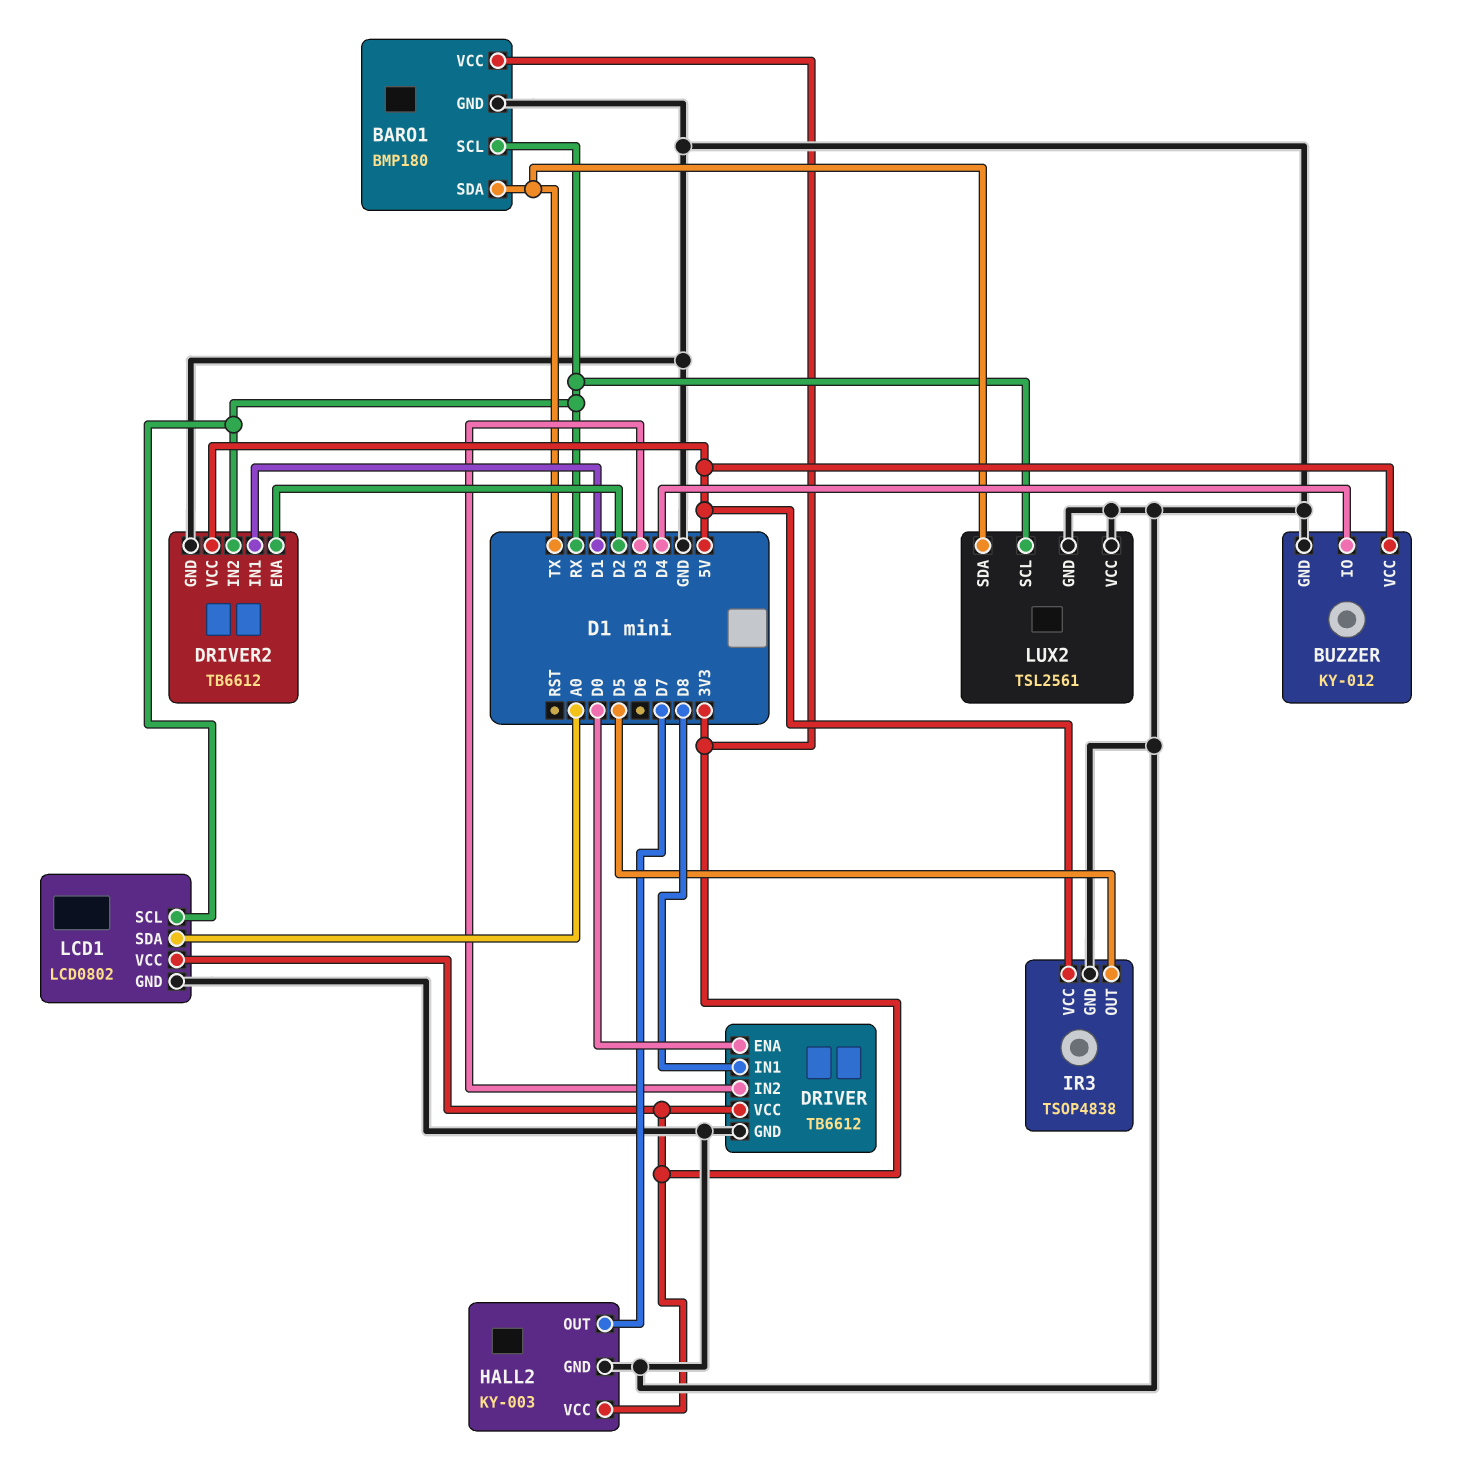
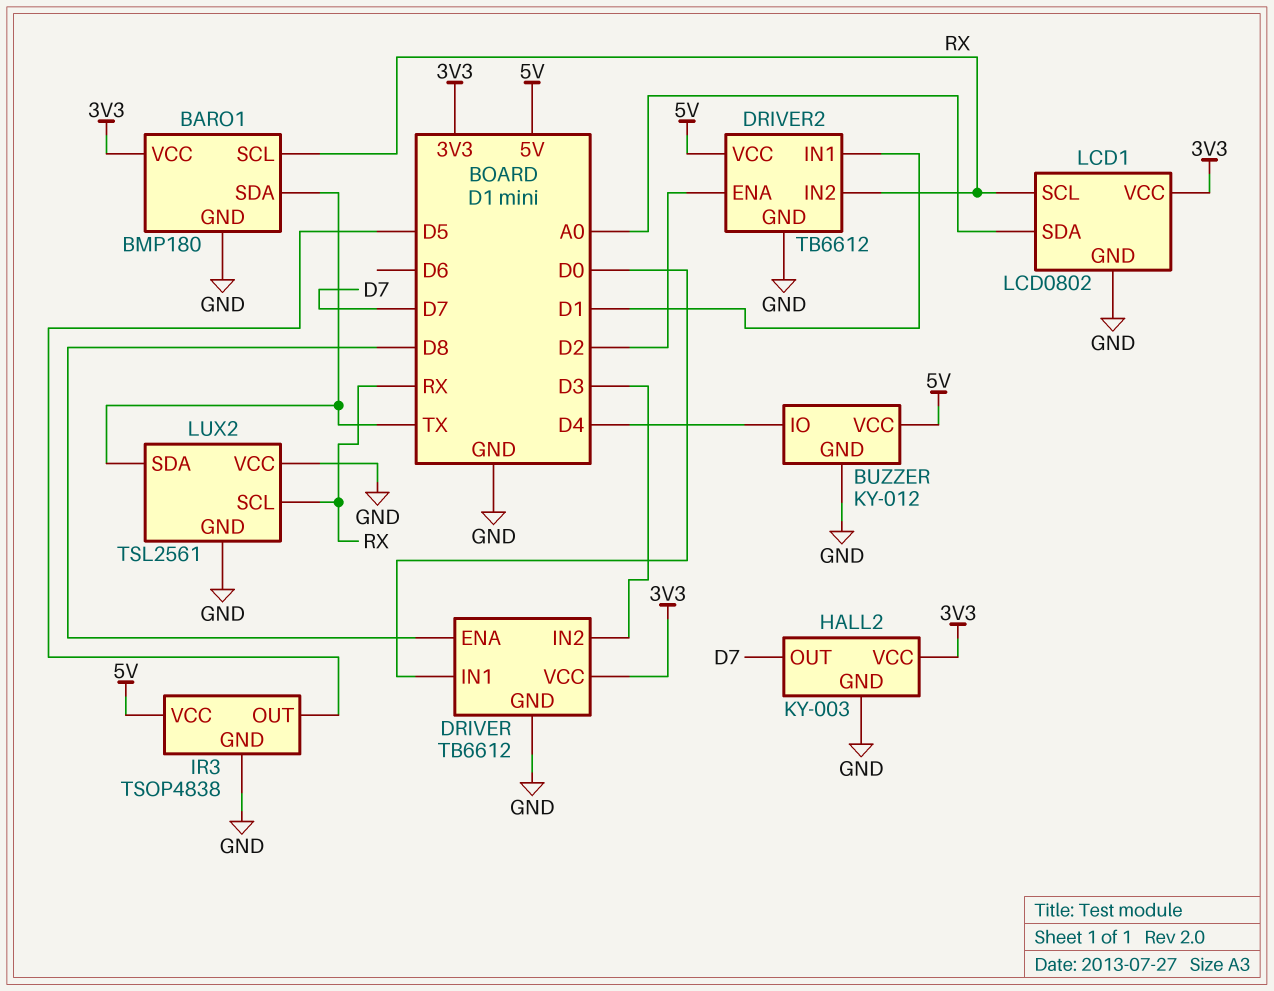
DRIVER pin ENA: D0 -> D8
DRIVER pin IN1: D8 -> D0

